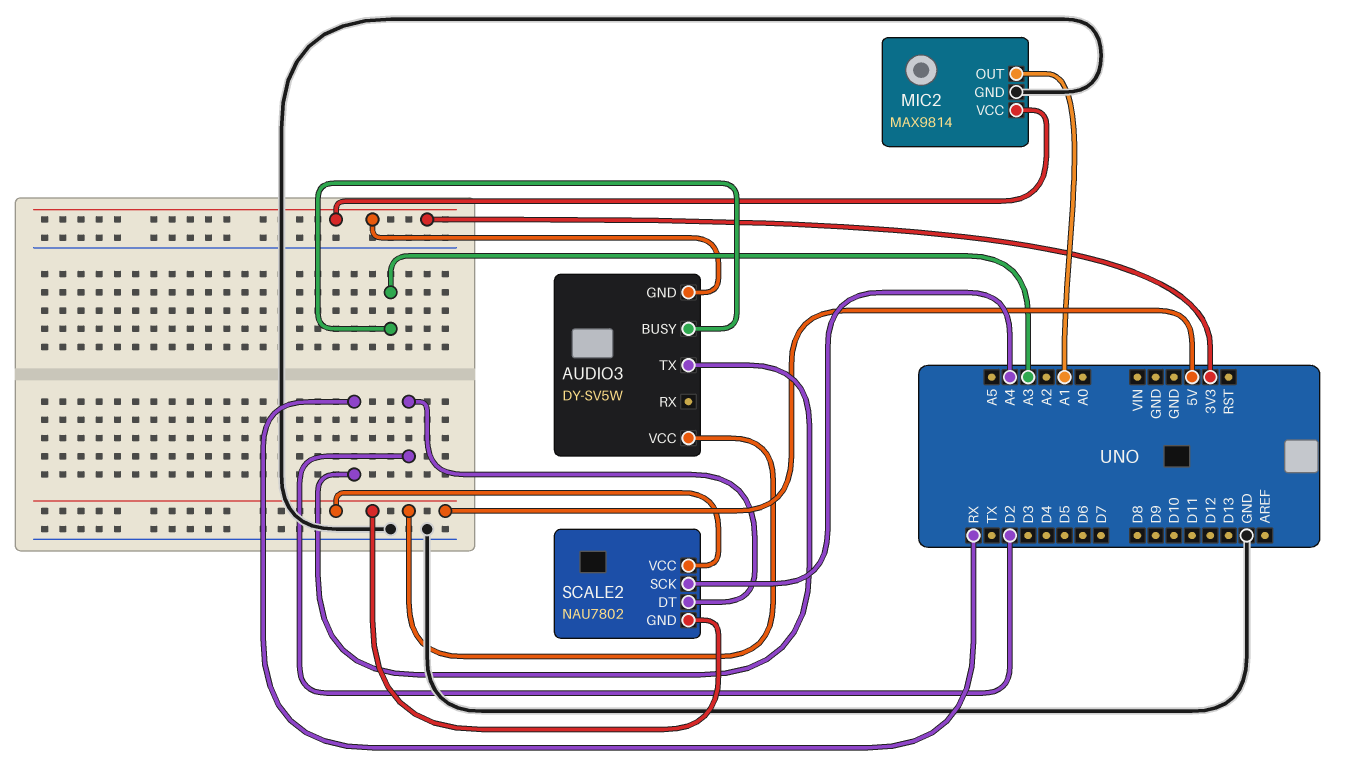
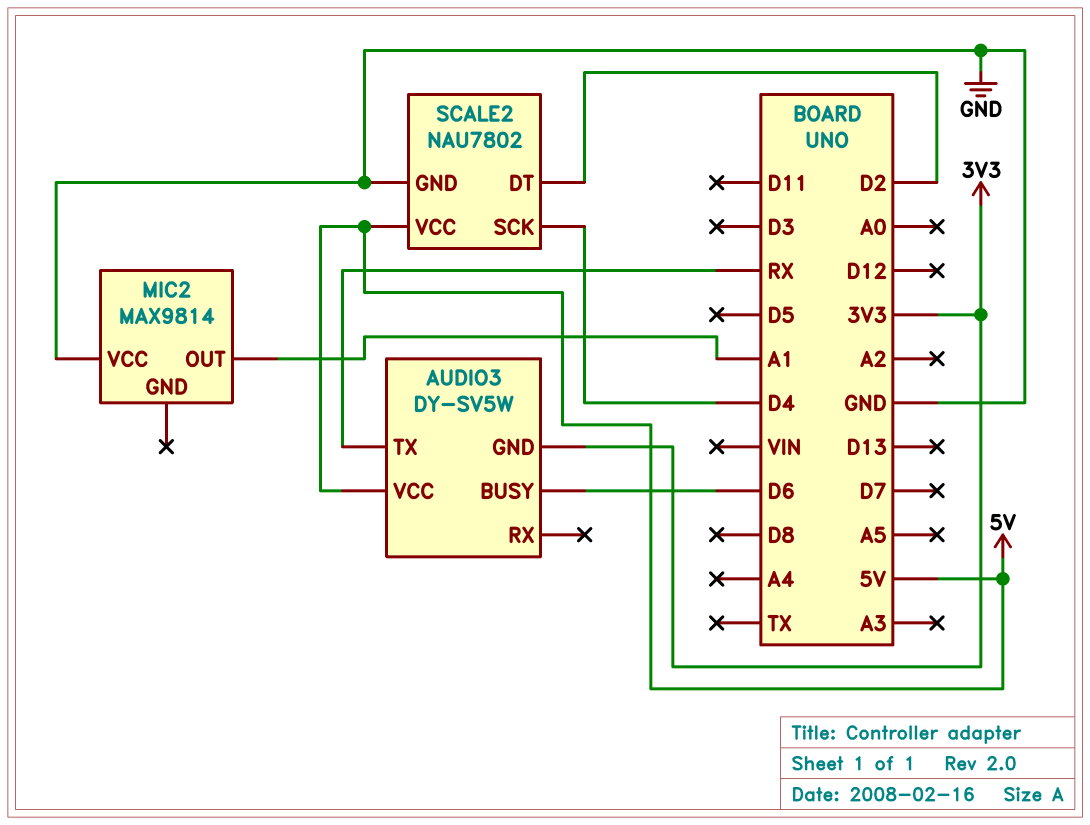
AUDIO3 pin BUSY: A3 -> D6
MIC2 pin GND: GND -> none
MIC2 pin VCC: 3V3 -> GND
SCALE2 pin GND: 5V -> GND
SCALE2 pin SCK: A4 -> D4

